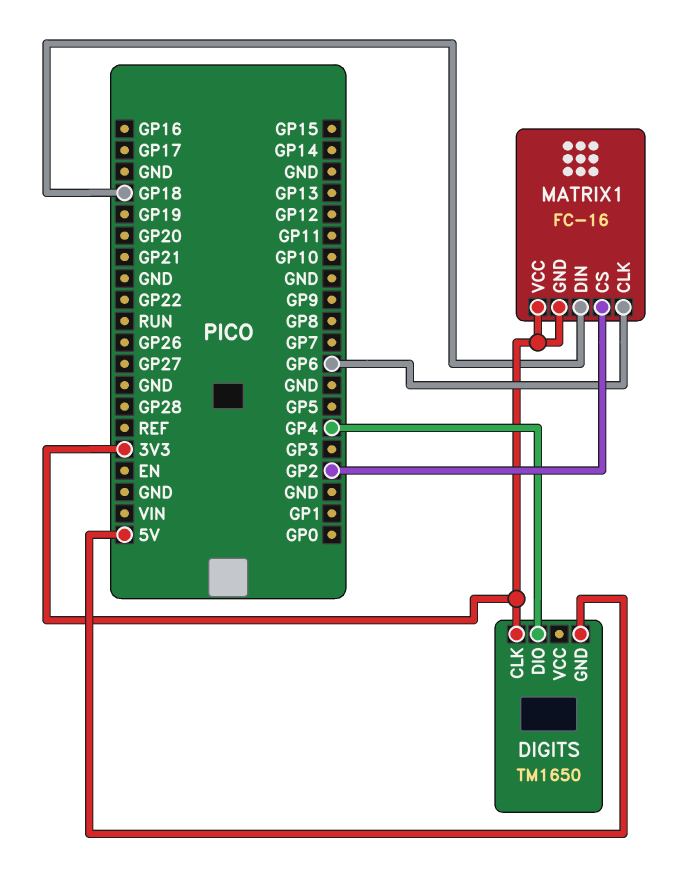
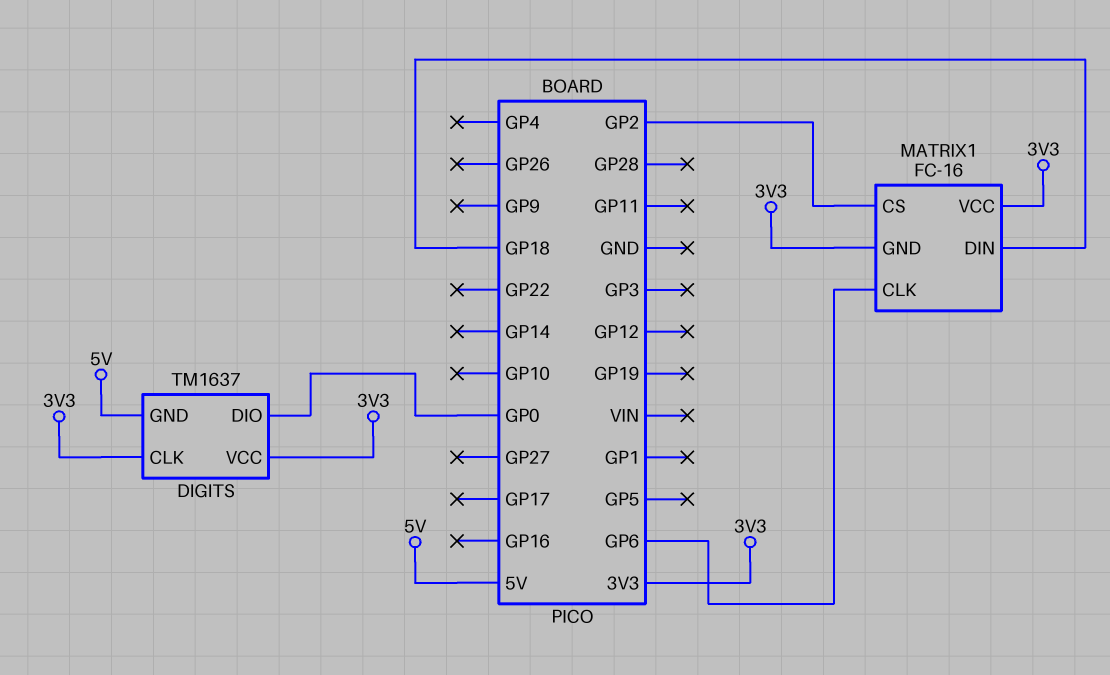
DIGITS: TM1650 -> TM1637
DIGITS pin DIO: GP4 -> GP0
DIGITS pin VCC: none -> 3V3

